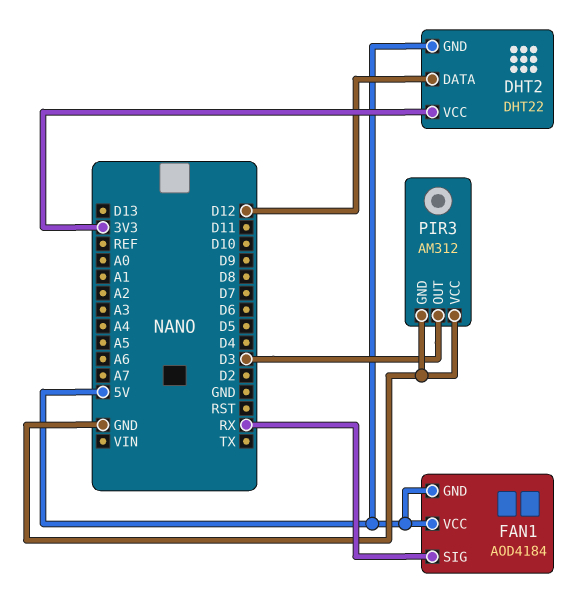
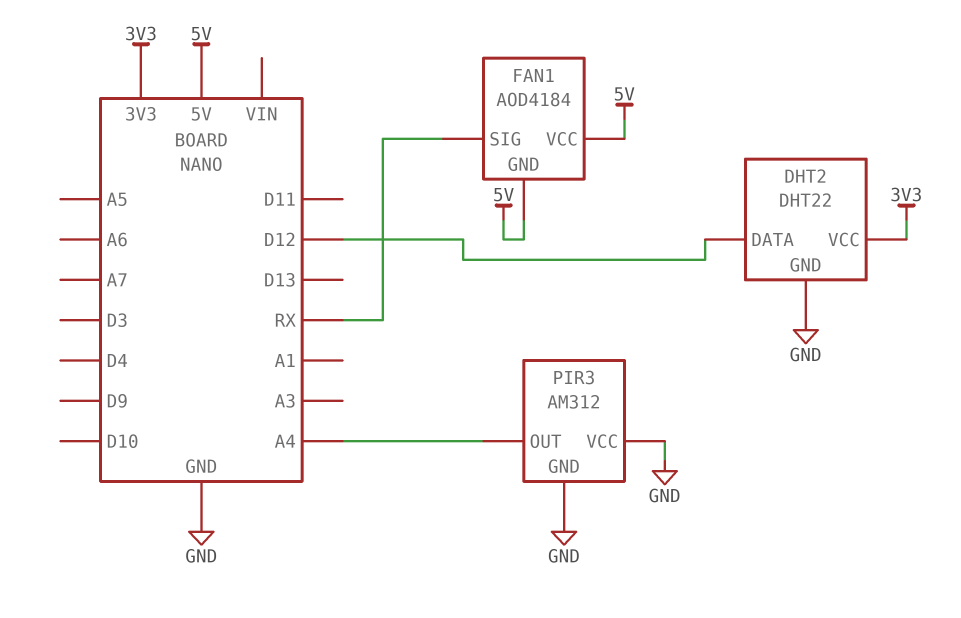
DHT2 pin GND: 5V -> GND
PIR3 pin OUT: D3 -> A4

